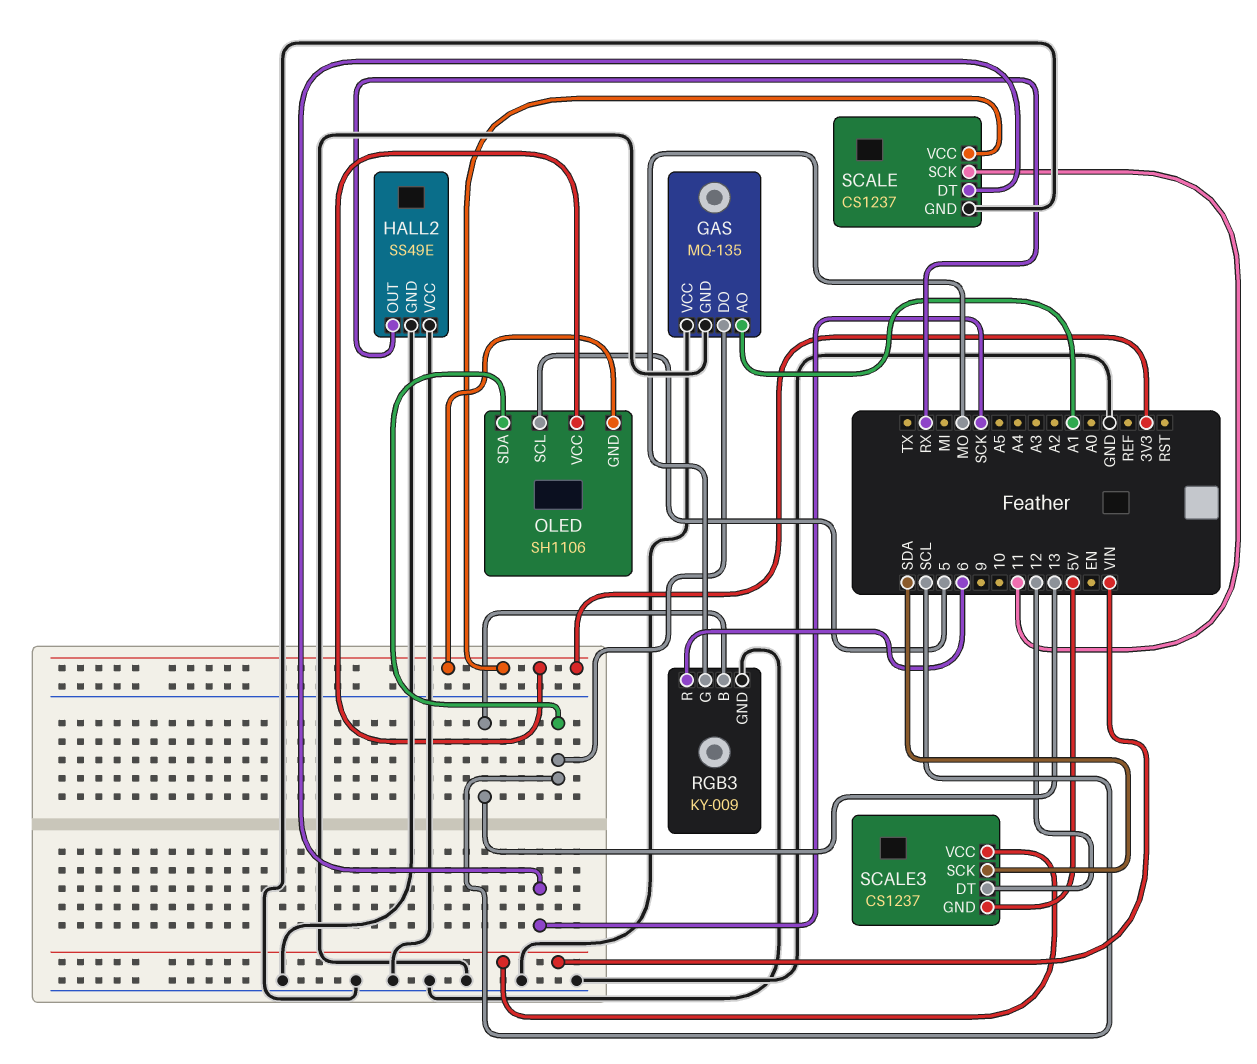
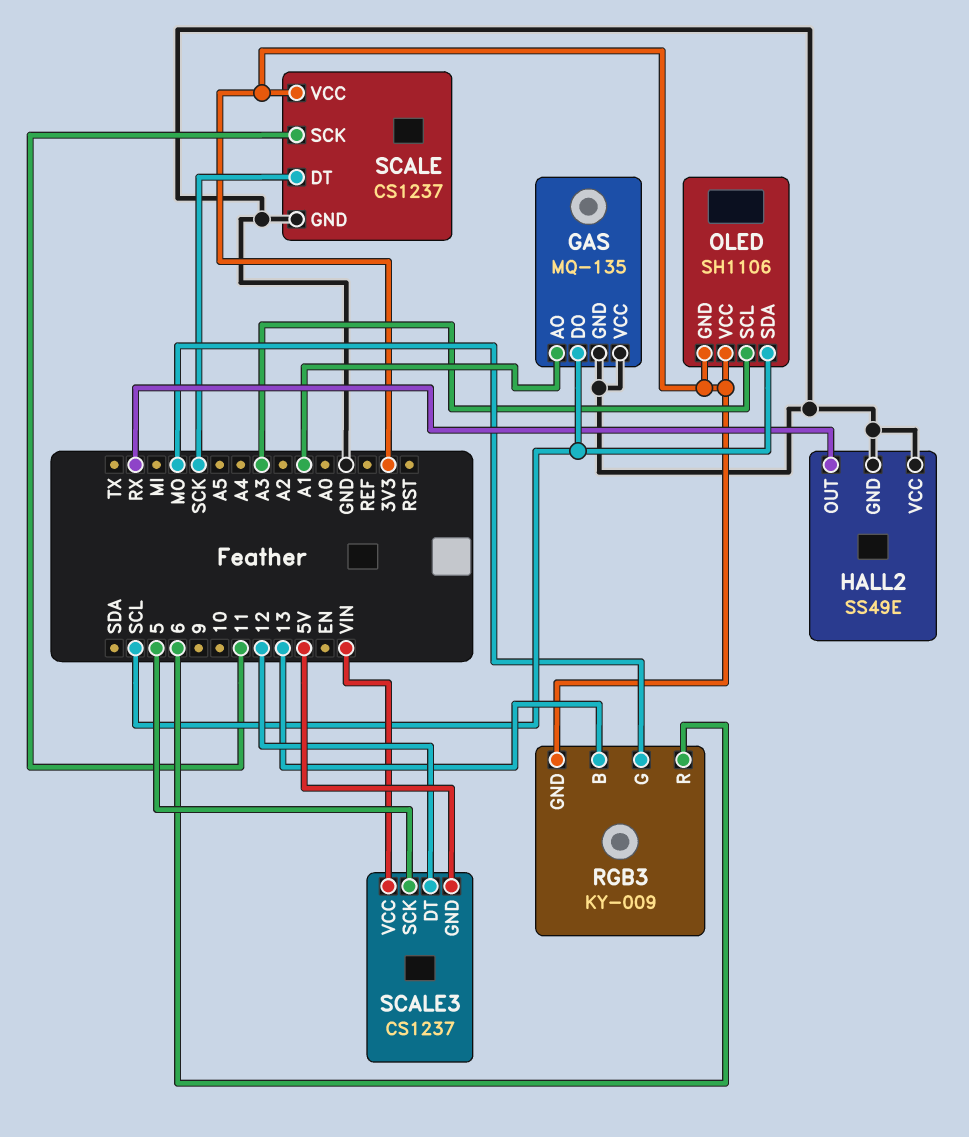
OLED pin SCL: 5 -> A3
RGB3 pin GND: GND -> 3V3
SCALE3 pin SCK: SDA -> 5

